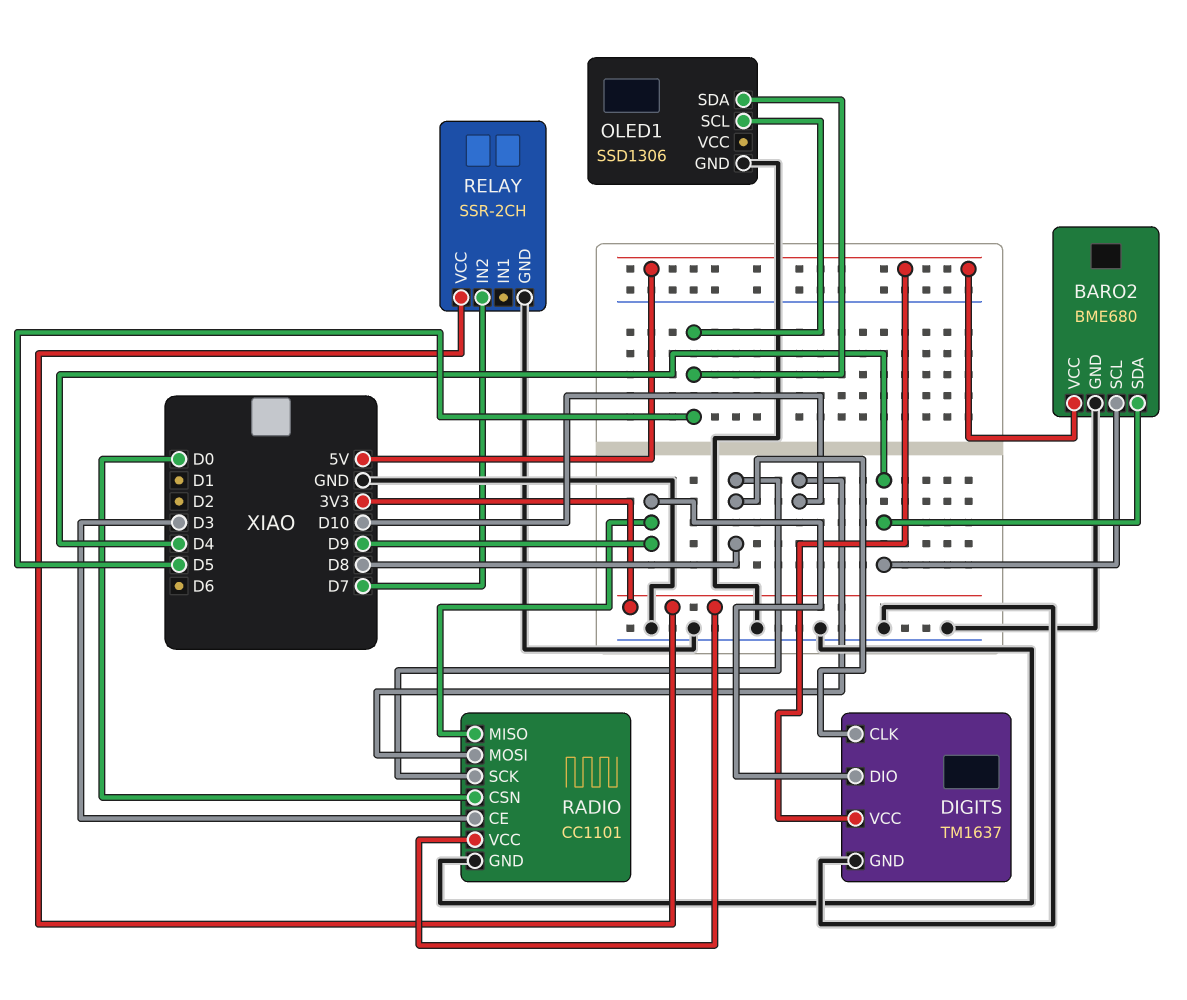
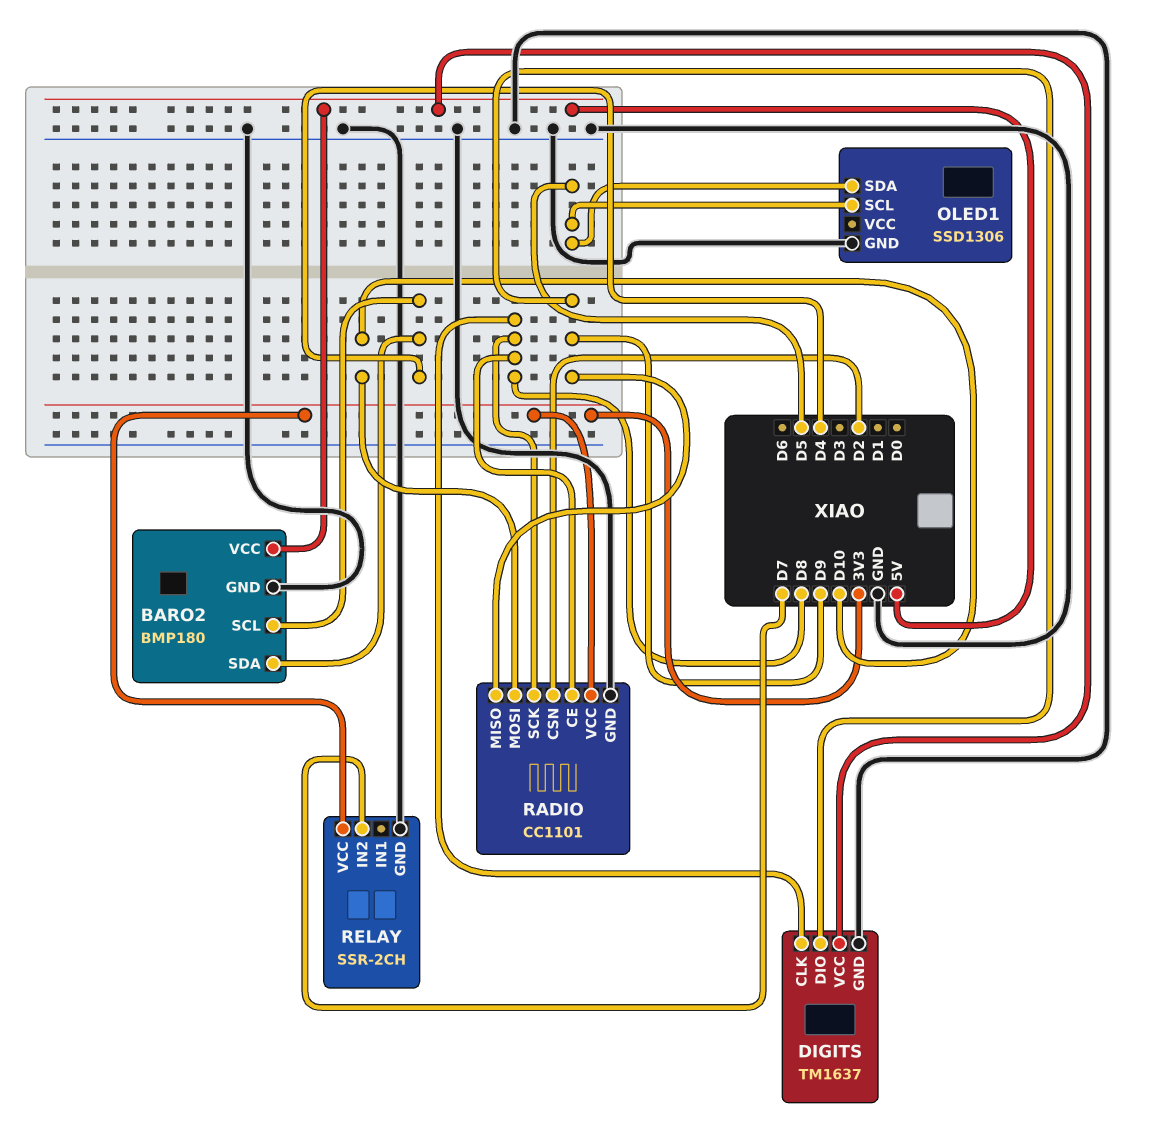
BARO2: BME680 -> BMP180
RADIO pin CE: D3 -> D8
RADIO pin CSN: D0 -> D2

